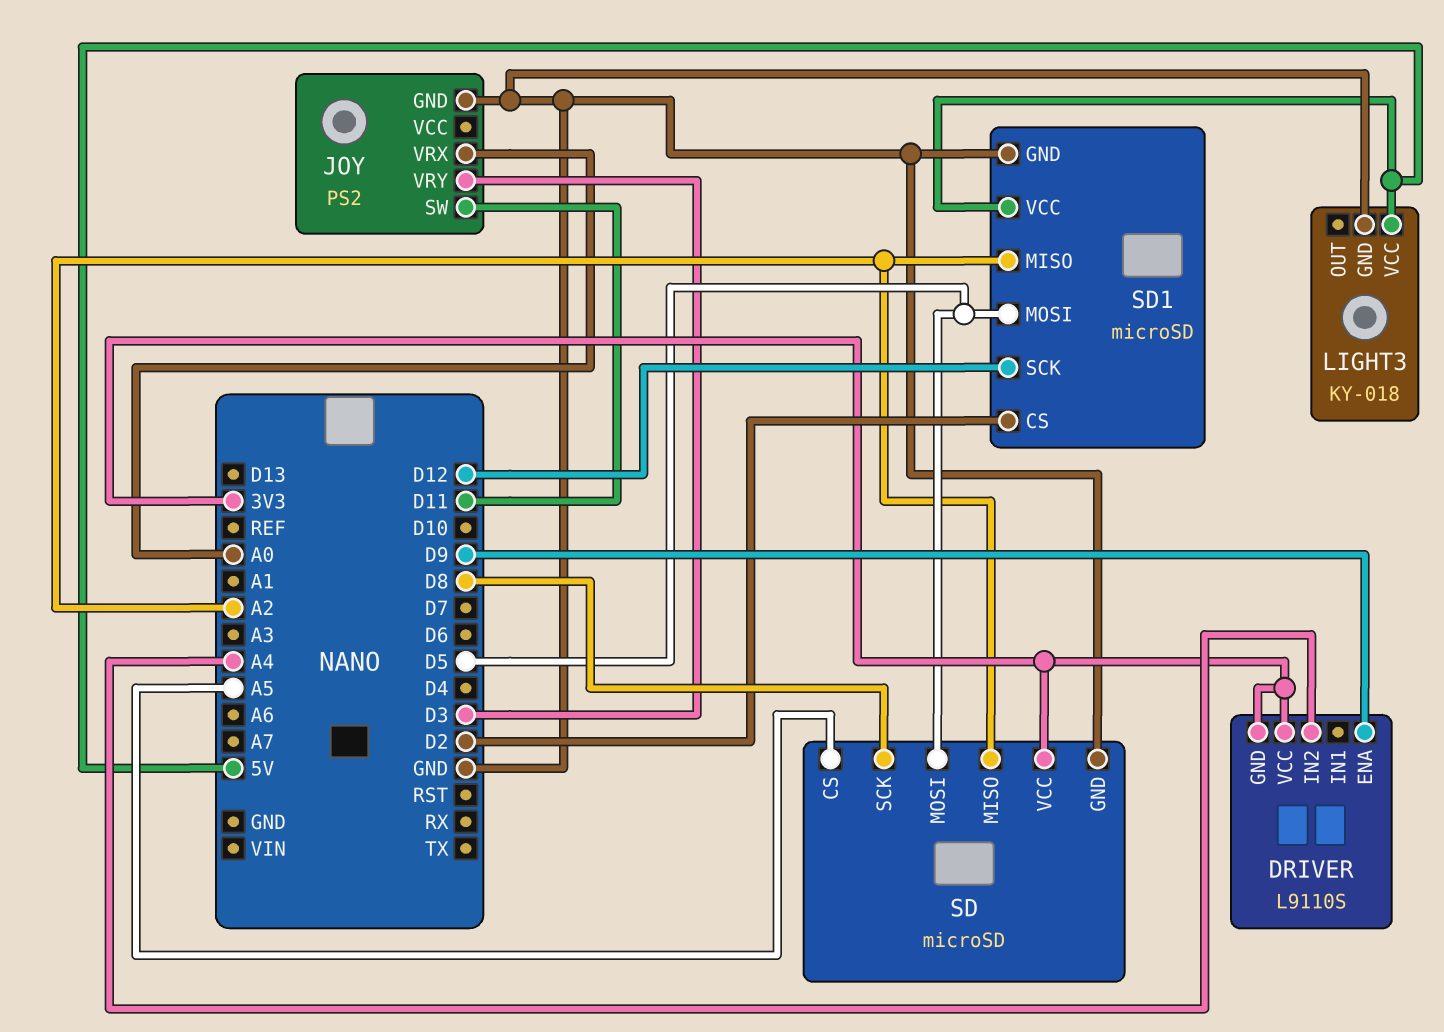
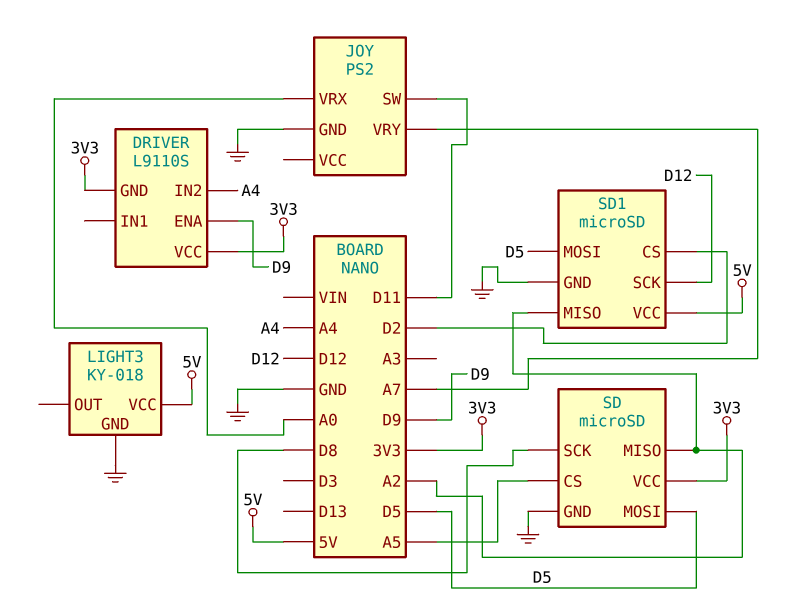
JOY pin VRY: D3 -> A7

